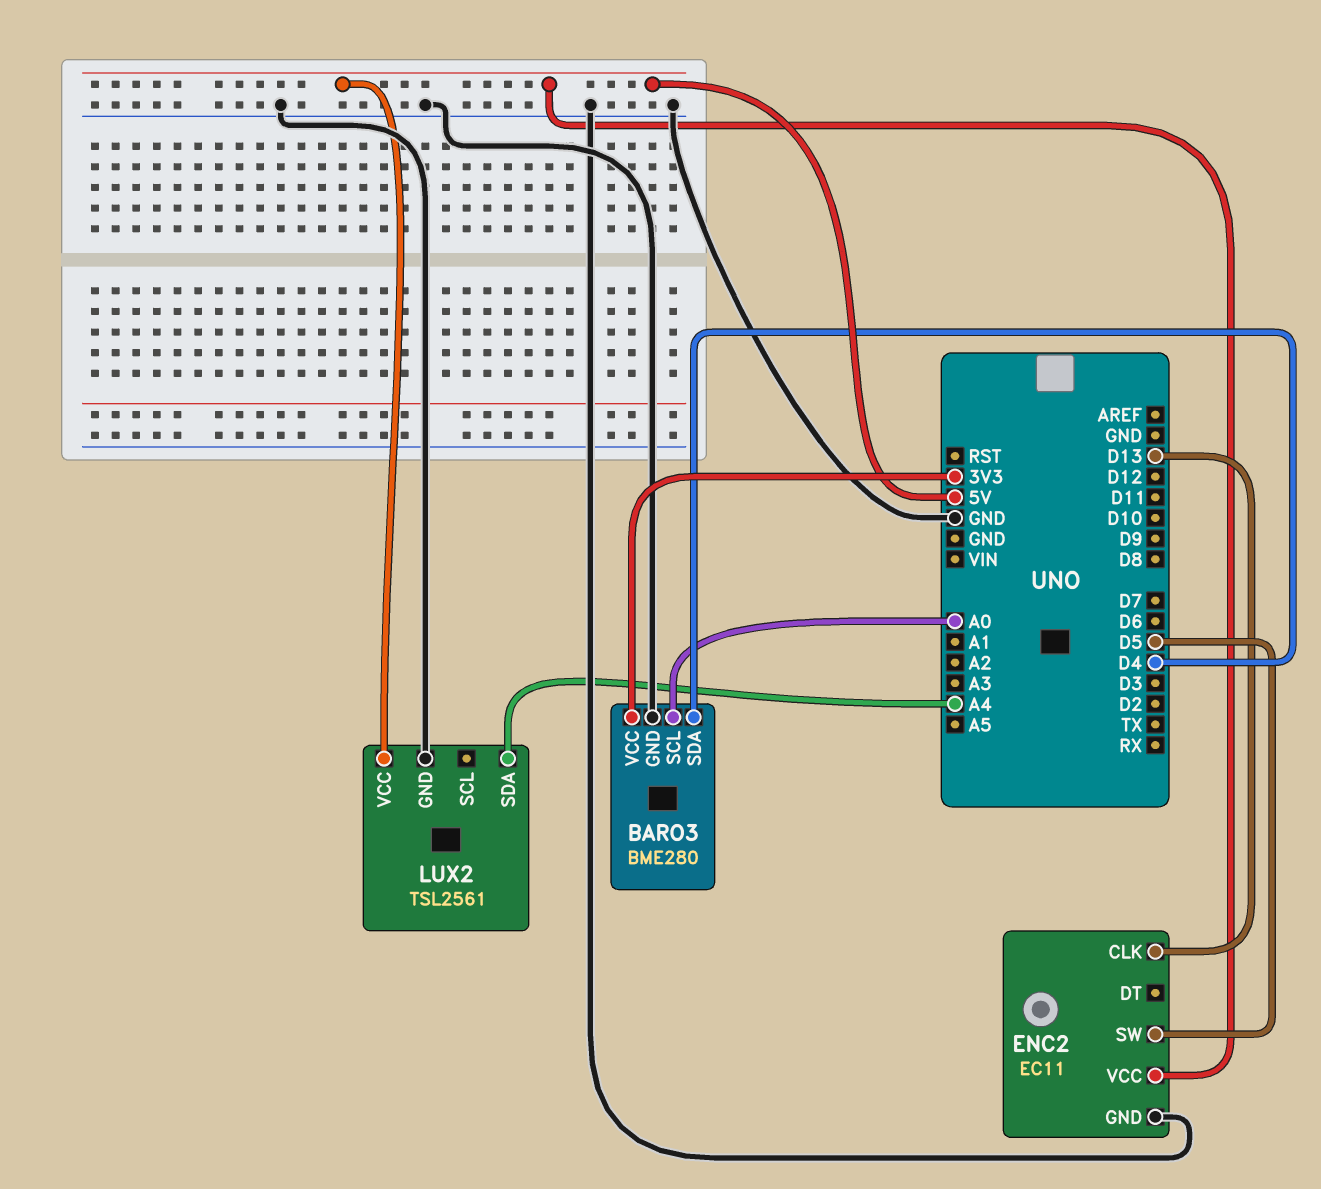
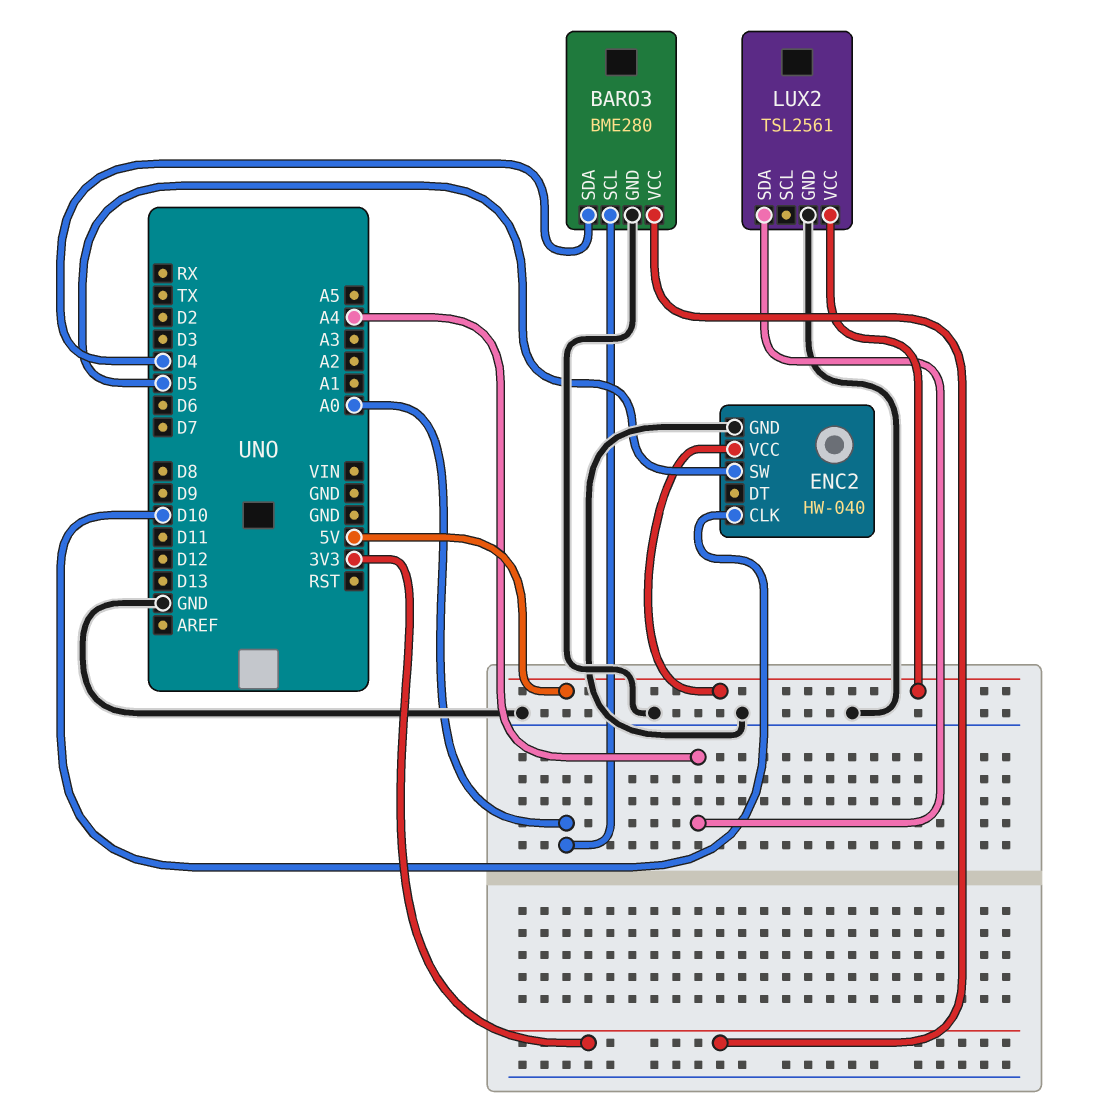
ENC2: EC11 -> HW-040
ENC2 pin CLK: D13 -> D10

